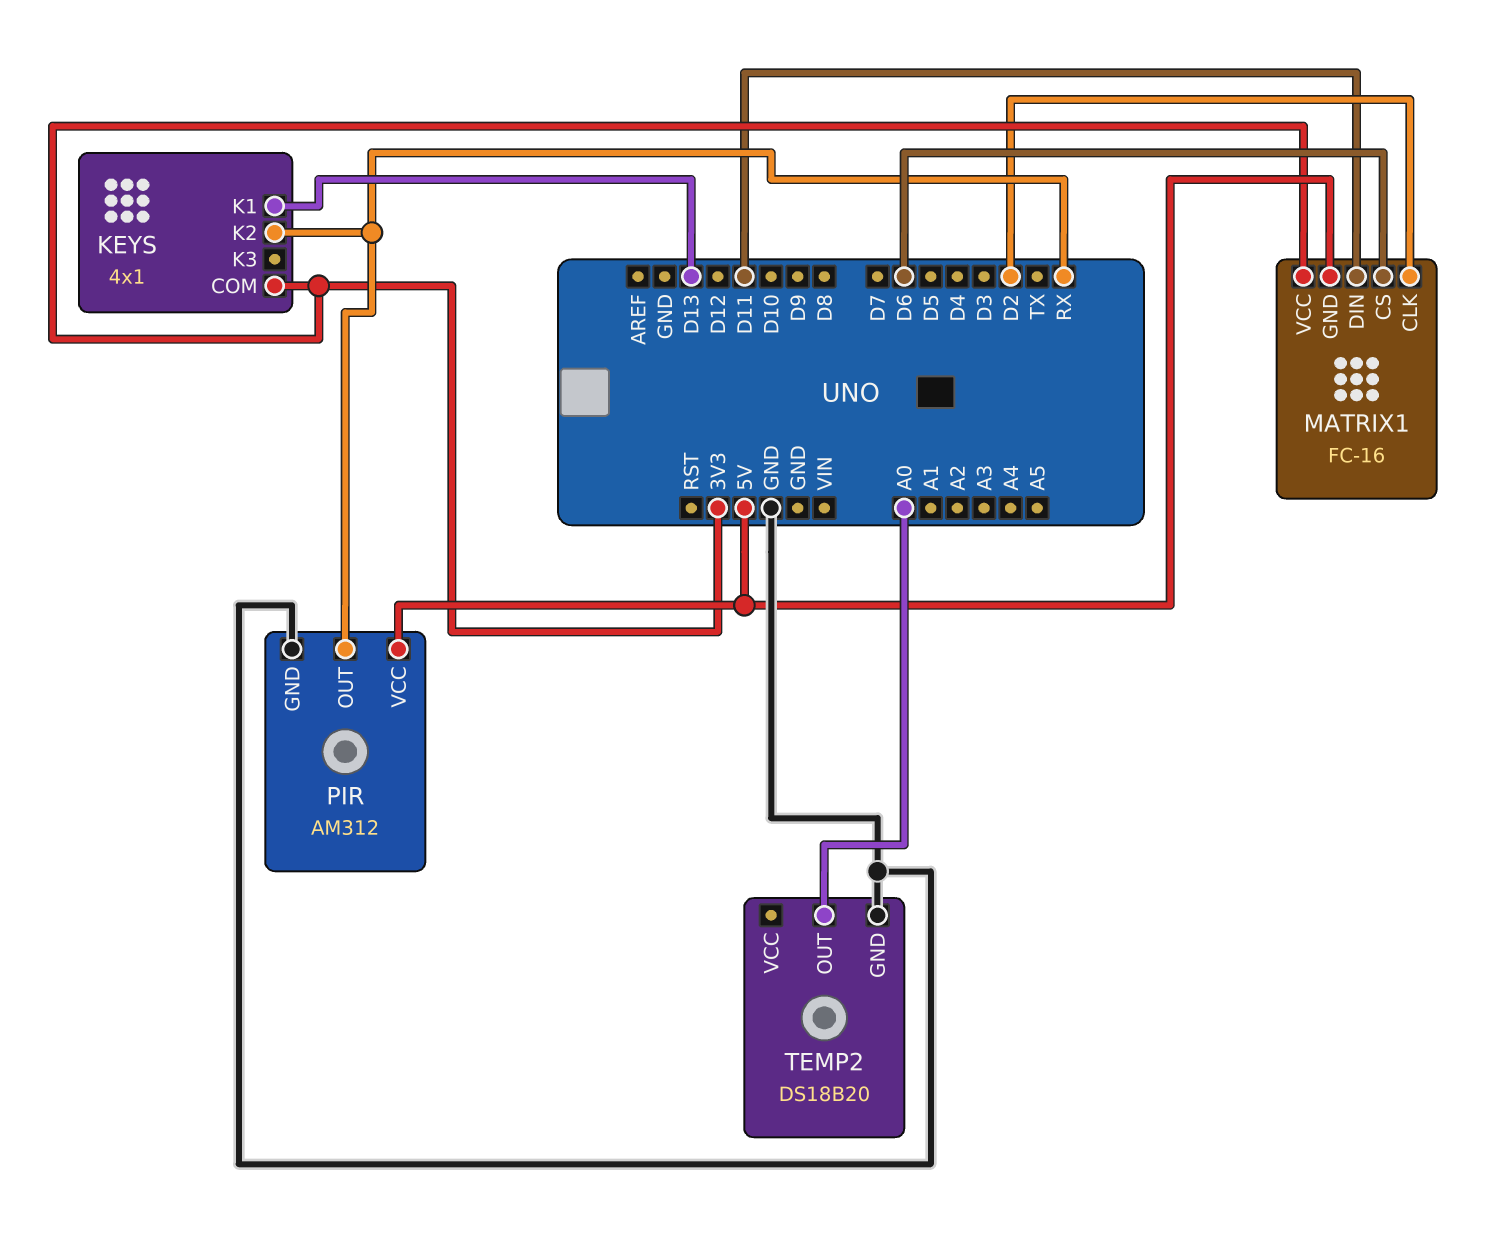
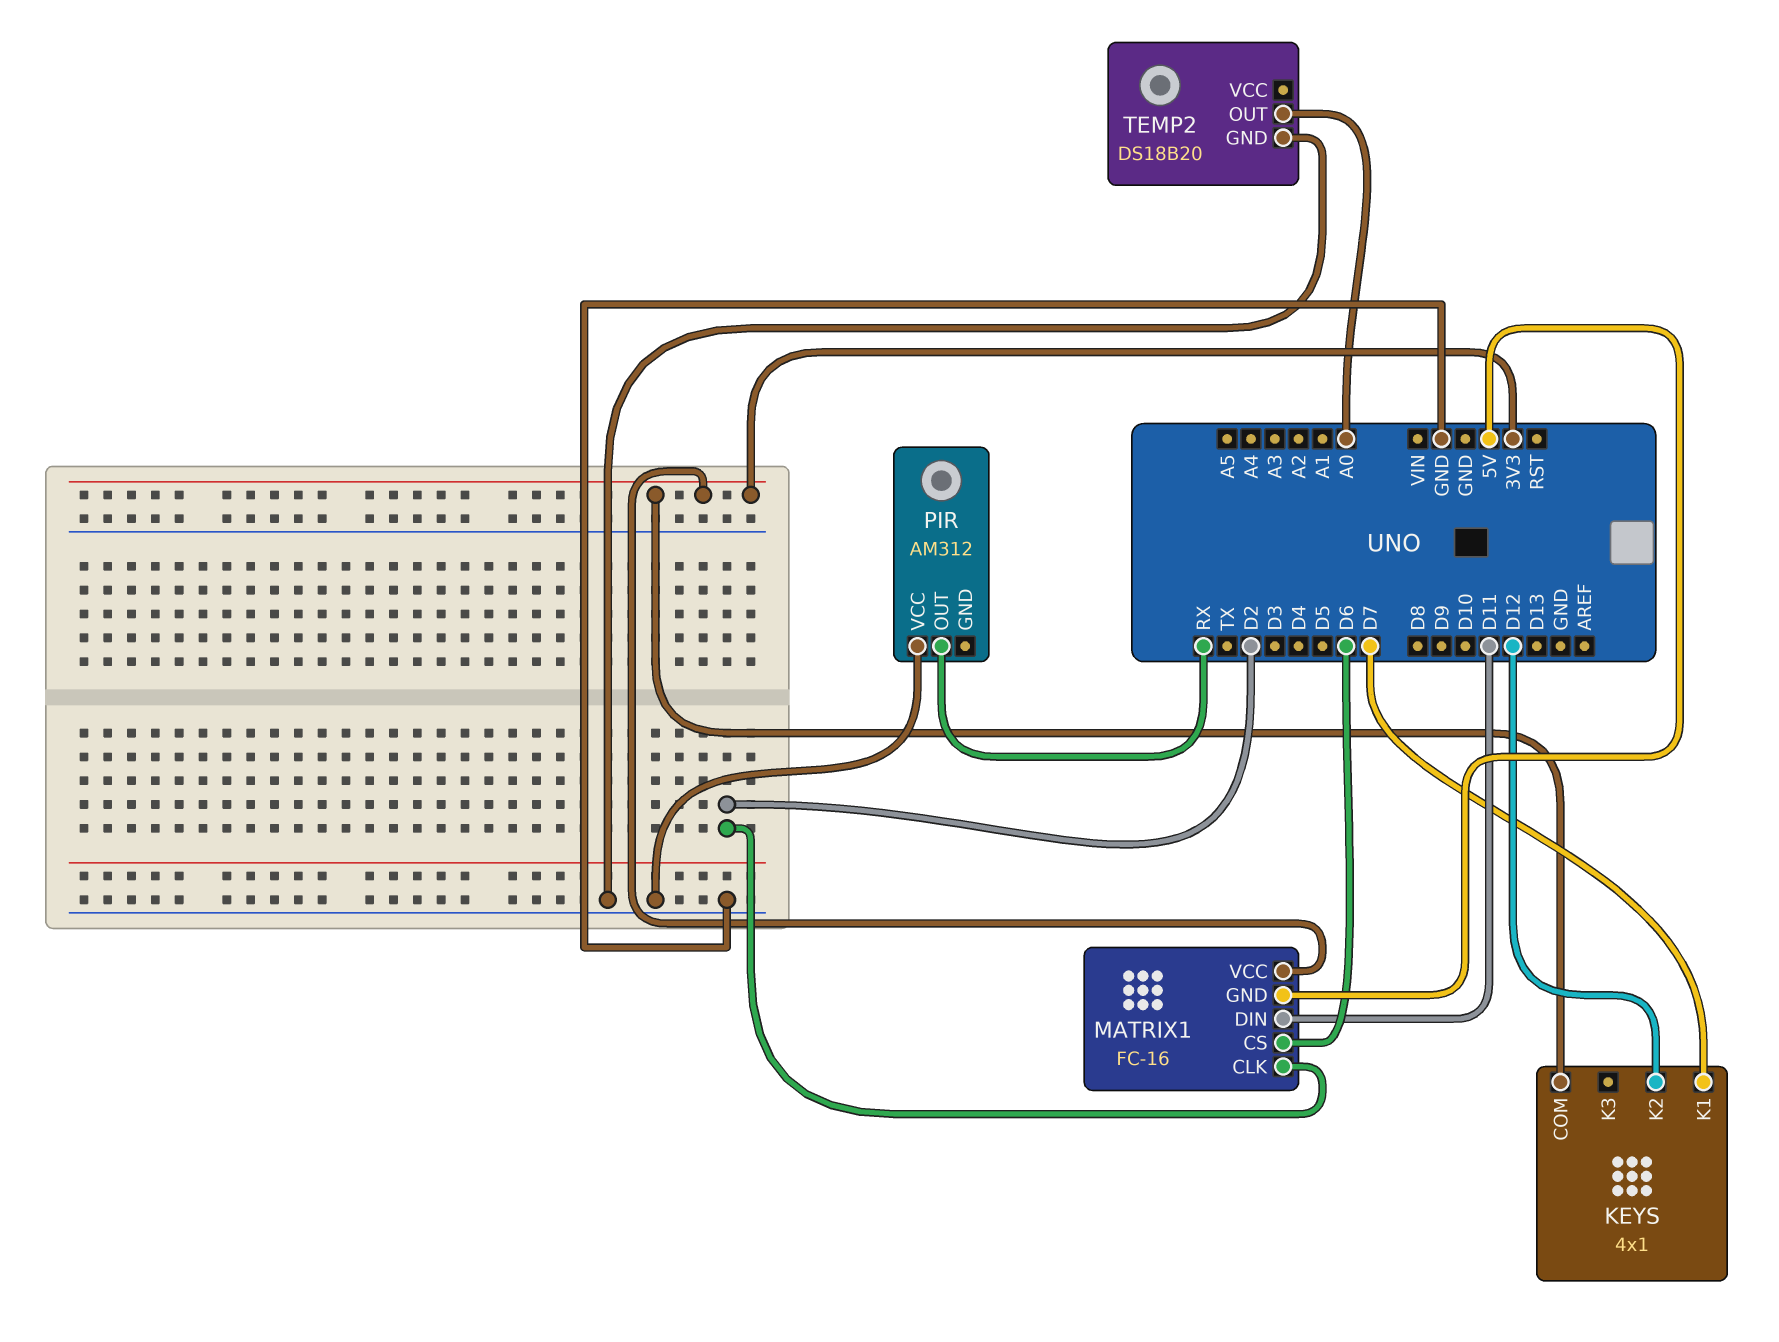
KEYS pin K1: D13 -> D7
KEYS pin K2: RX -> D12
PIR pin GND: GND -> none
PIR pin VCC: 5V -> GND

